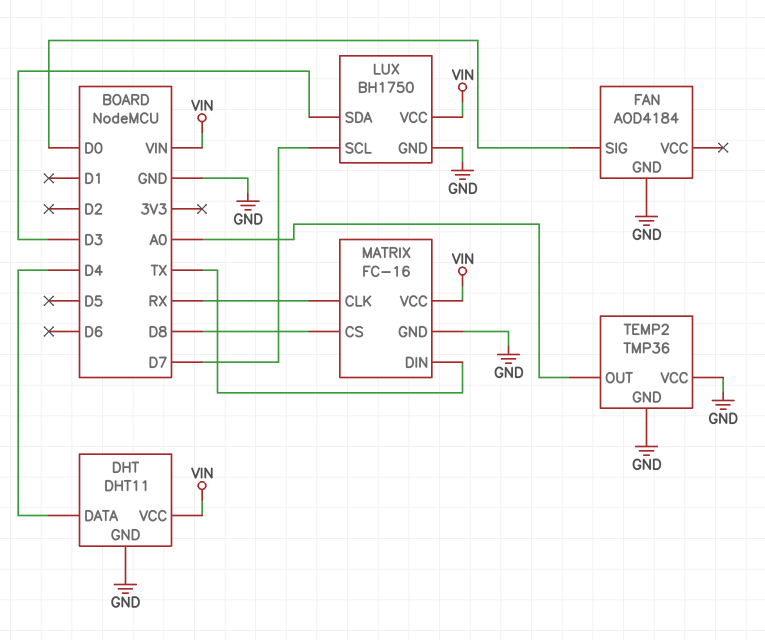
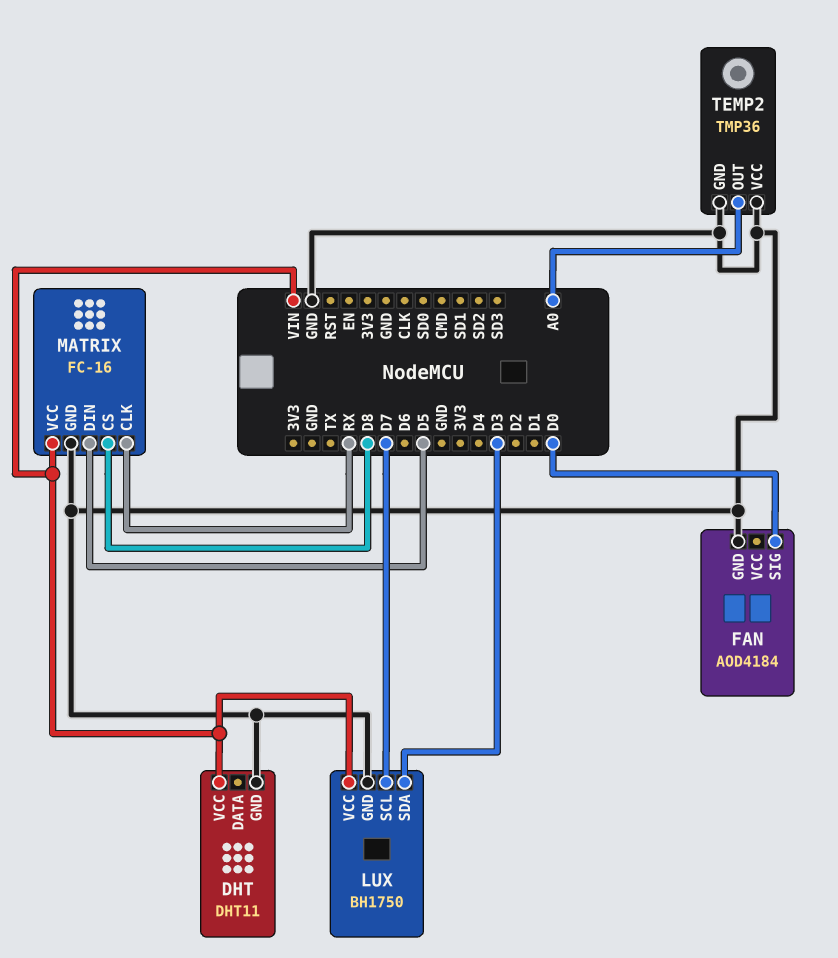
DHT pin DATA: D4 -> none
MATRIX pin DIN: TX -> D5

